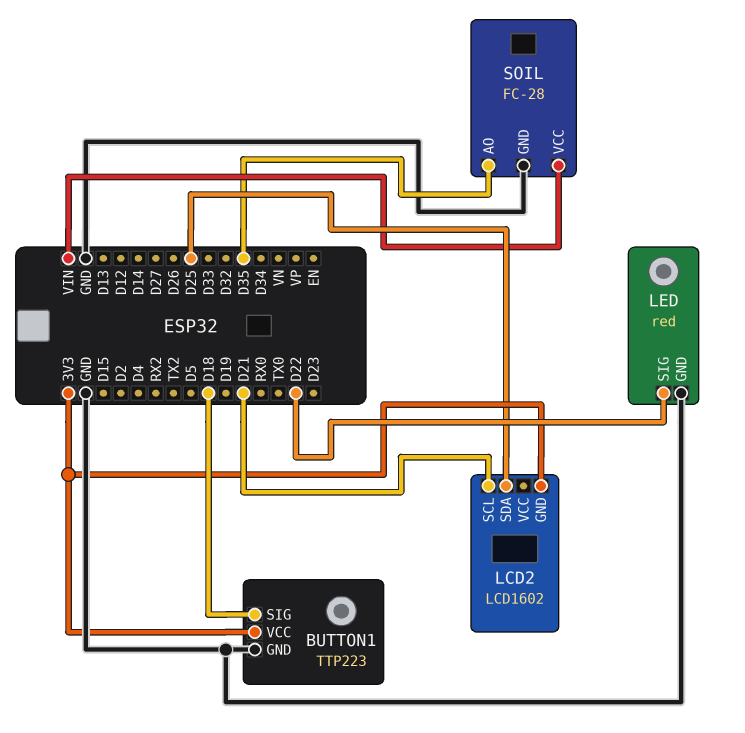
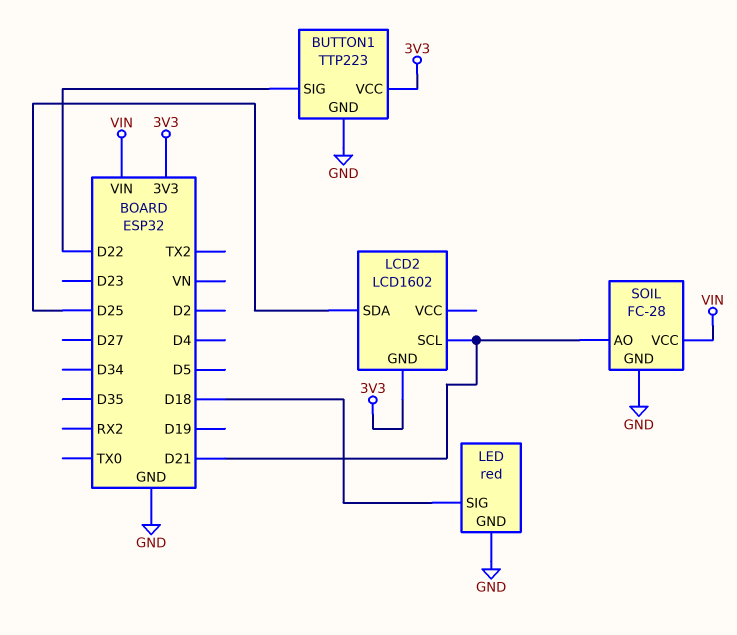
BUTTON1 pin SIG: D18 -> D22
LED pin SIG: D22 -> D18
SOIL pin AO: D35 -> D21

